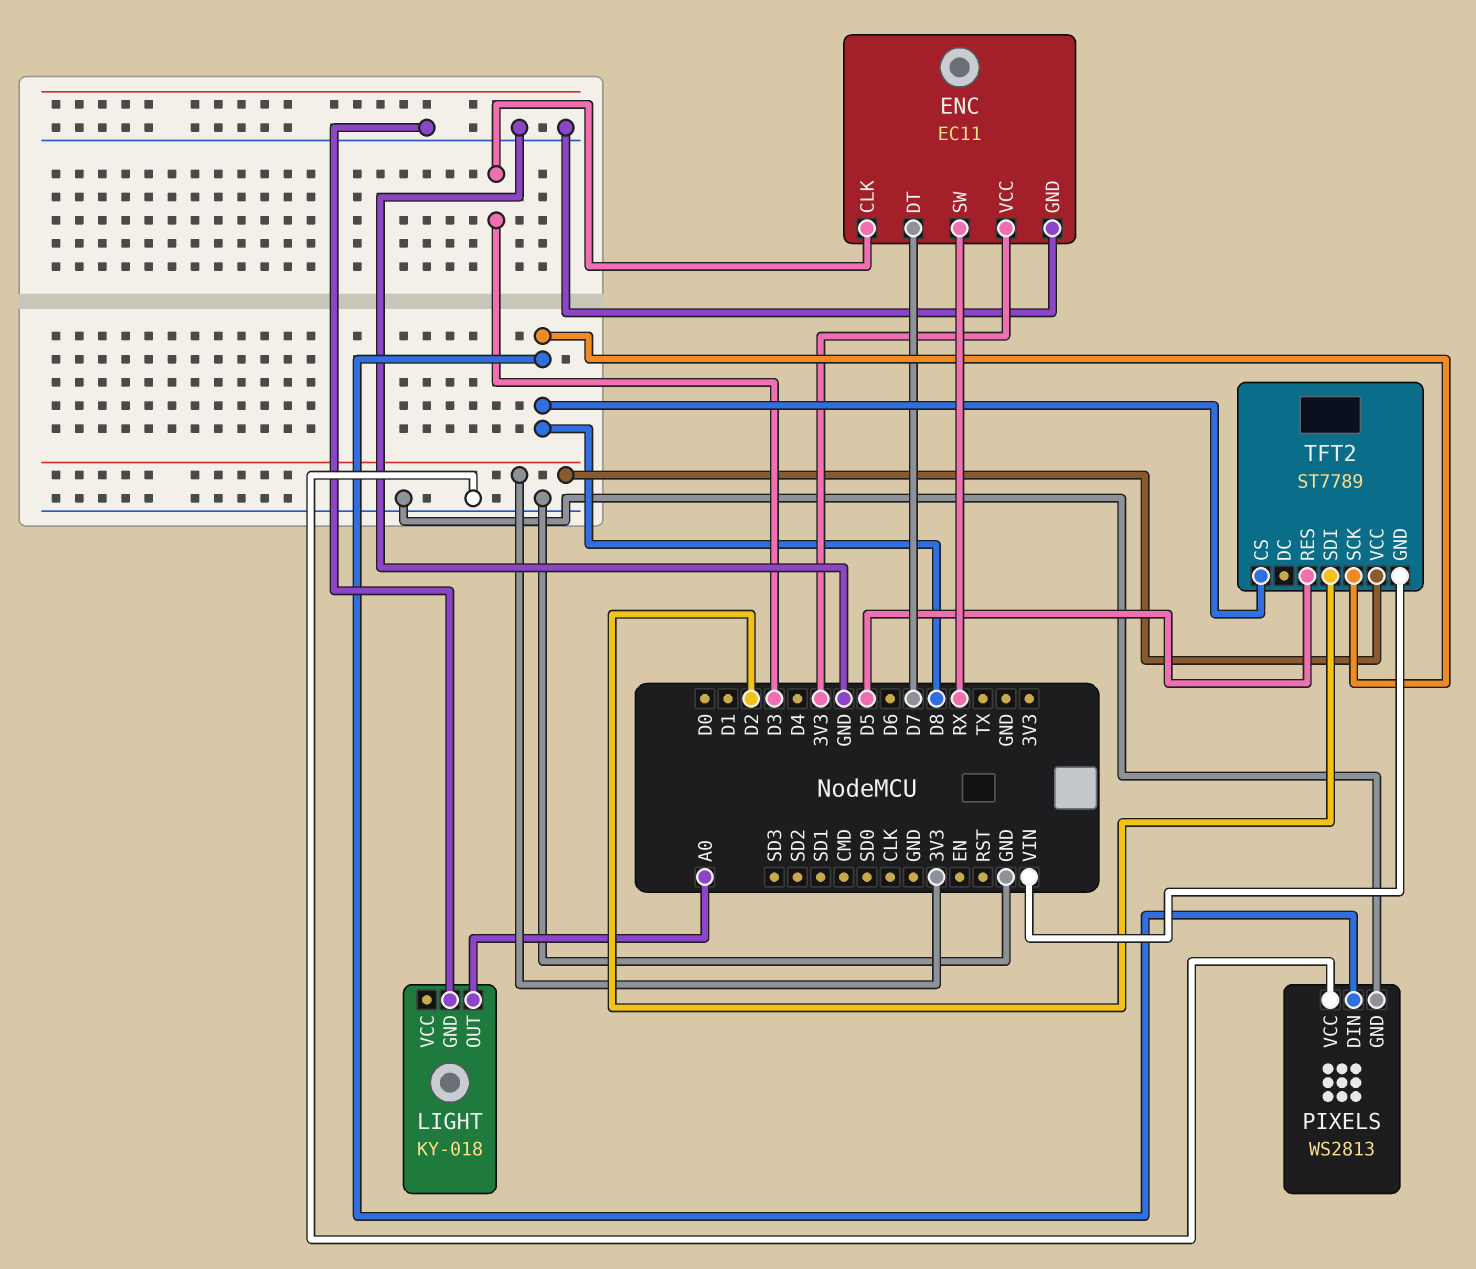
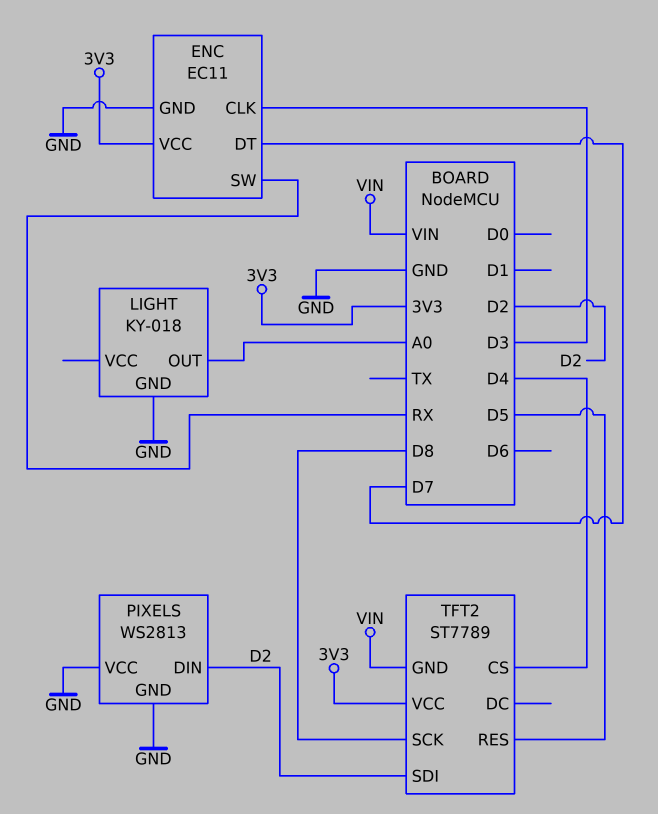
PIXELS pin DIN: D8 -> D2
TFT2 pin CS: D8 -> D4

